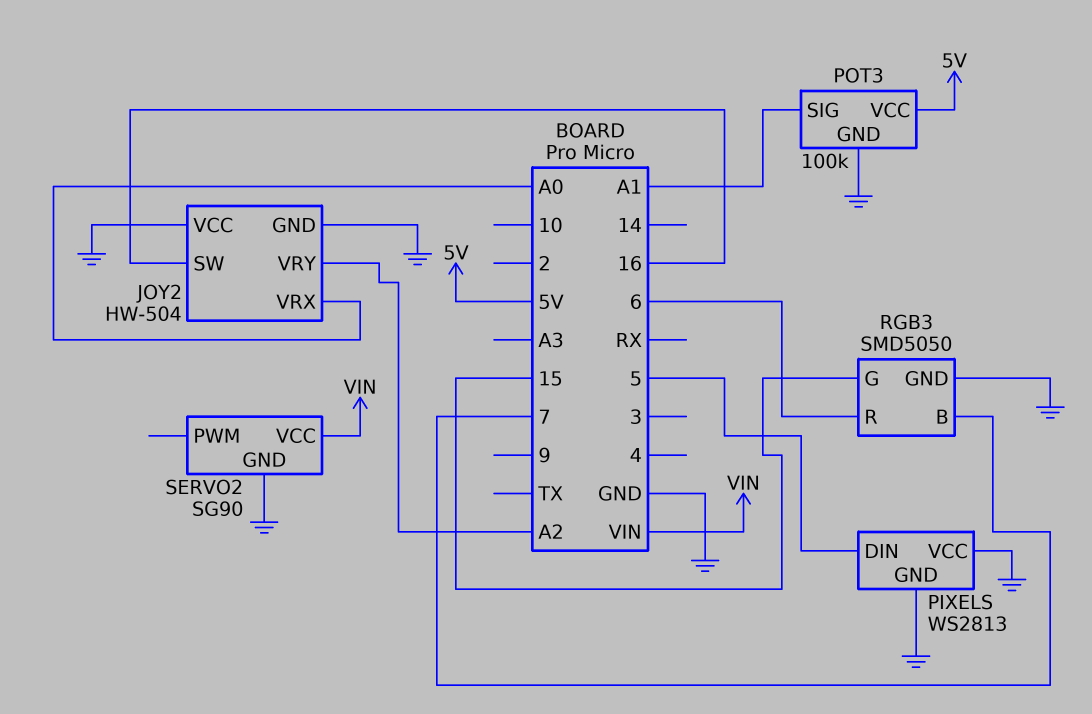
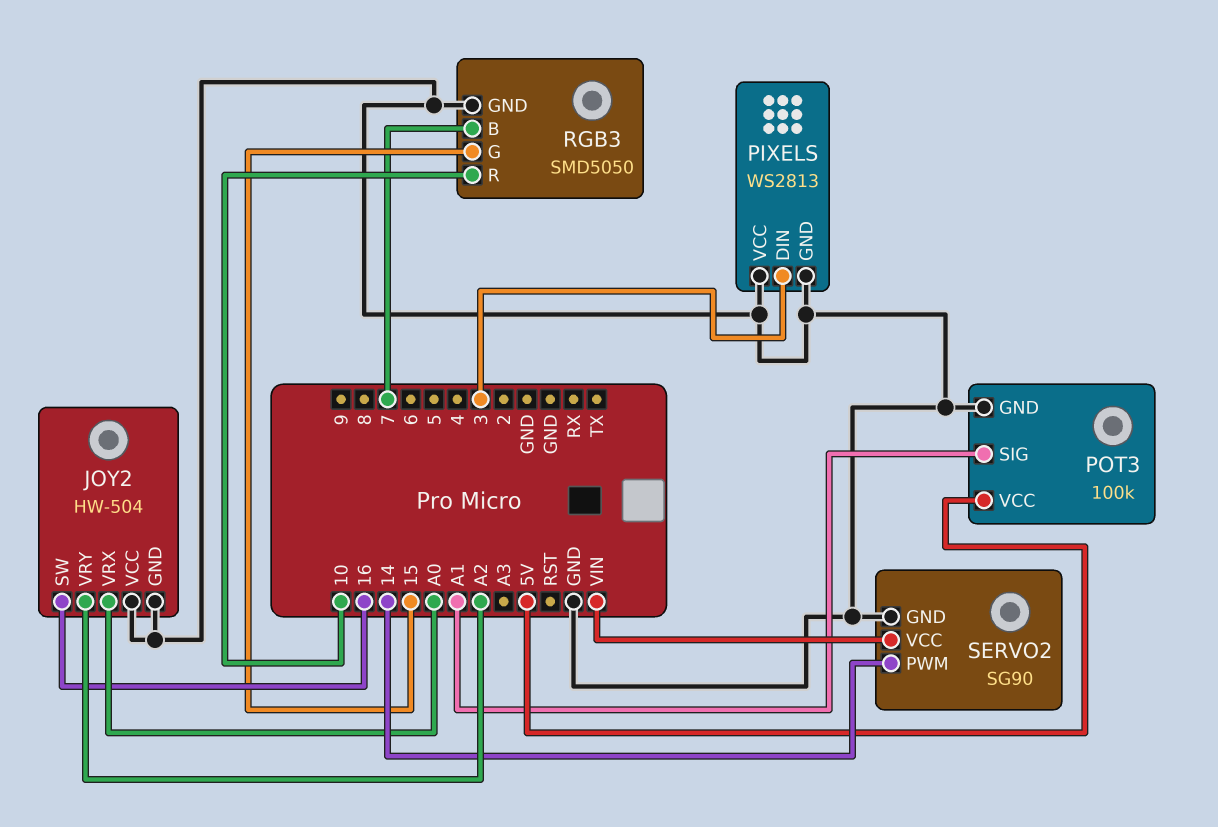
PIXELS pin DIN: 5 -> 3
RGB3 pin R: 6 -> 10
SERVO2 pin PWM: none -> 14

